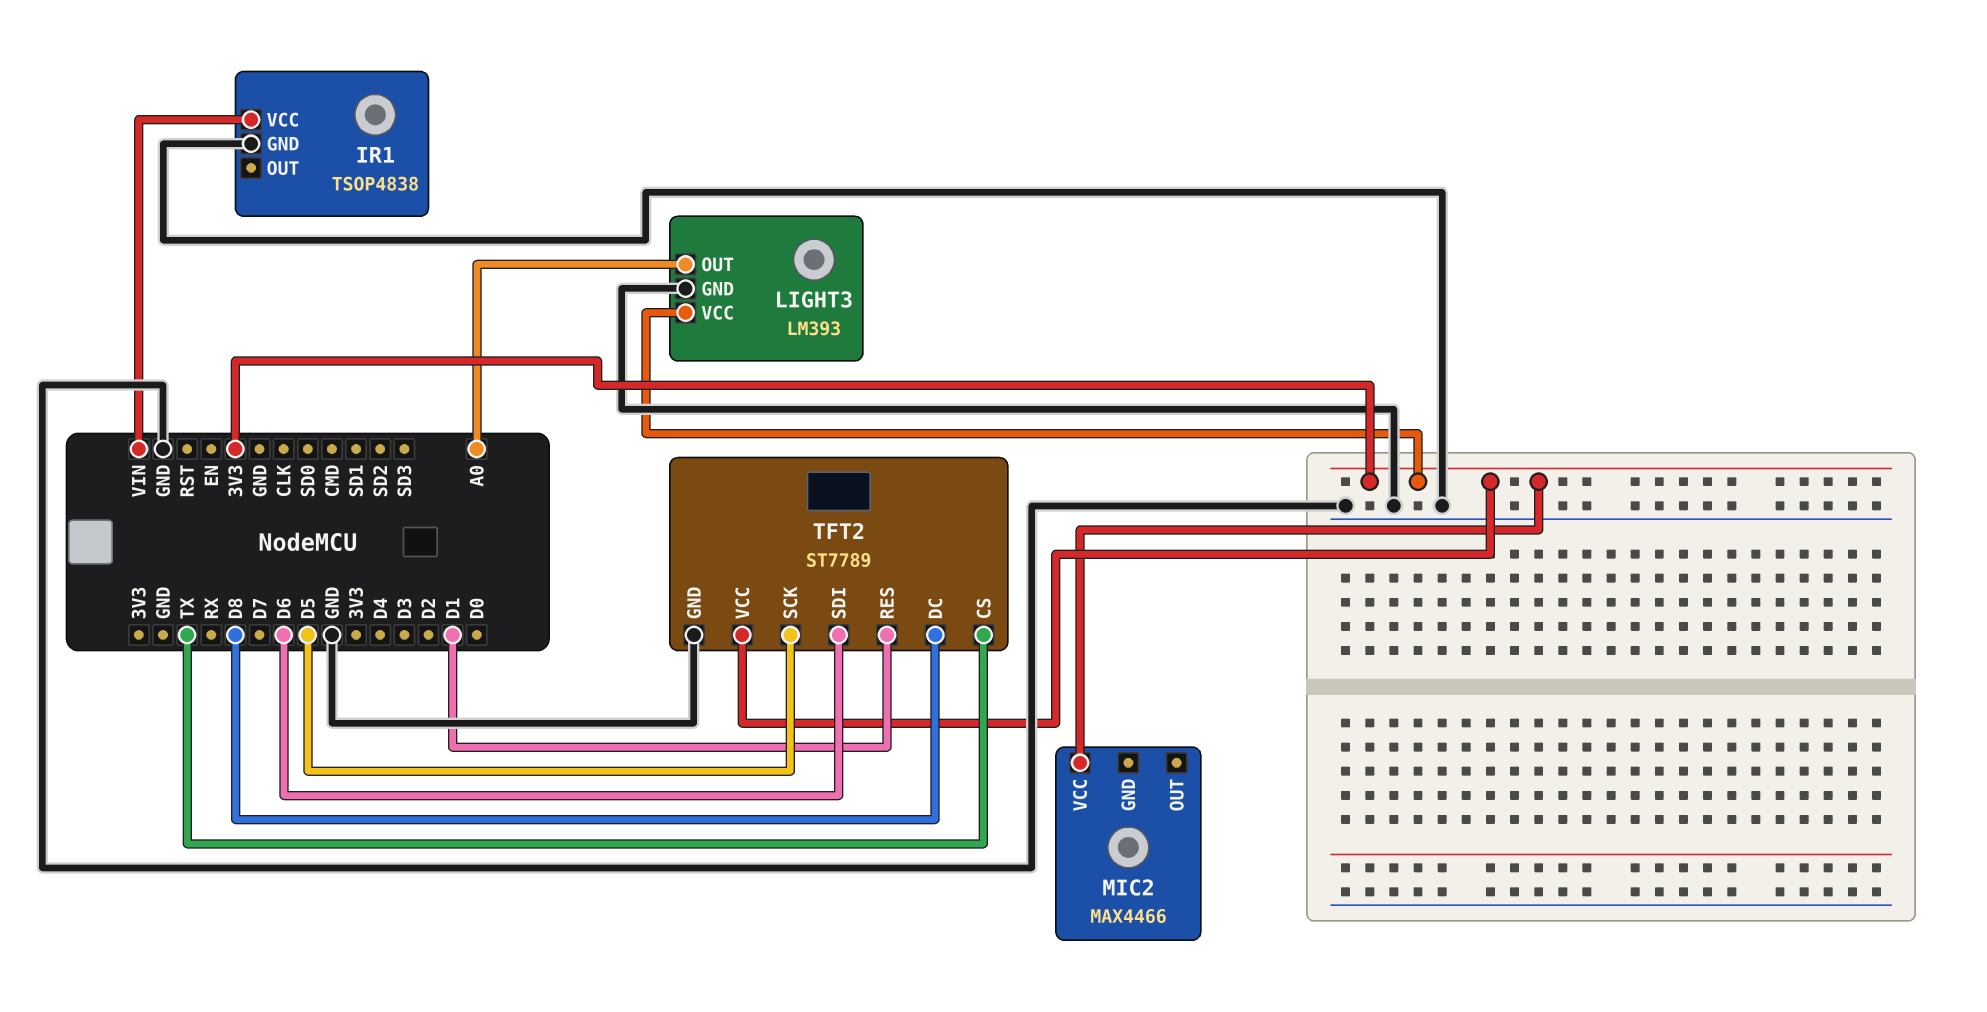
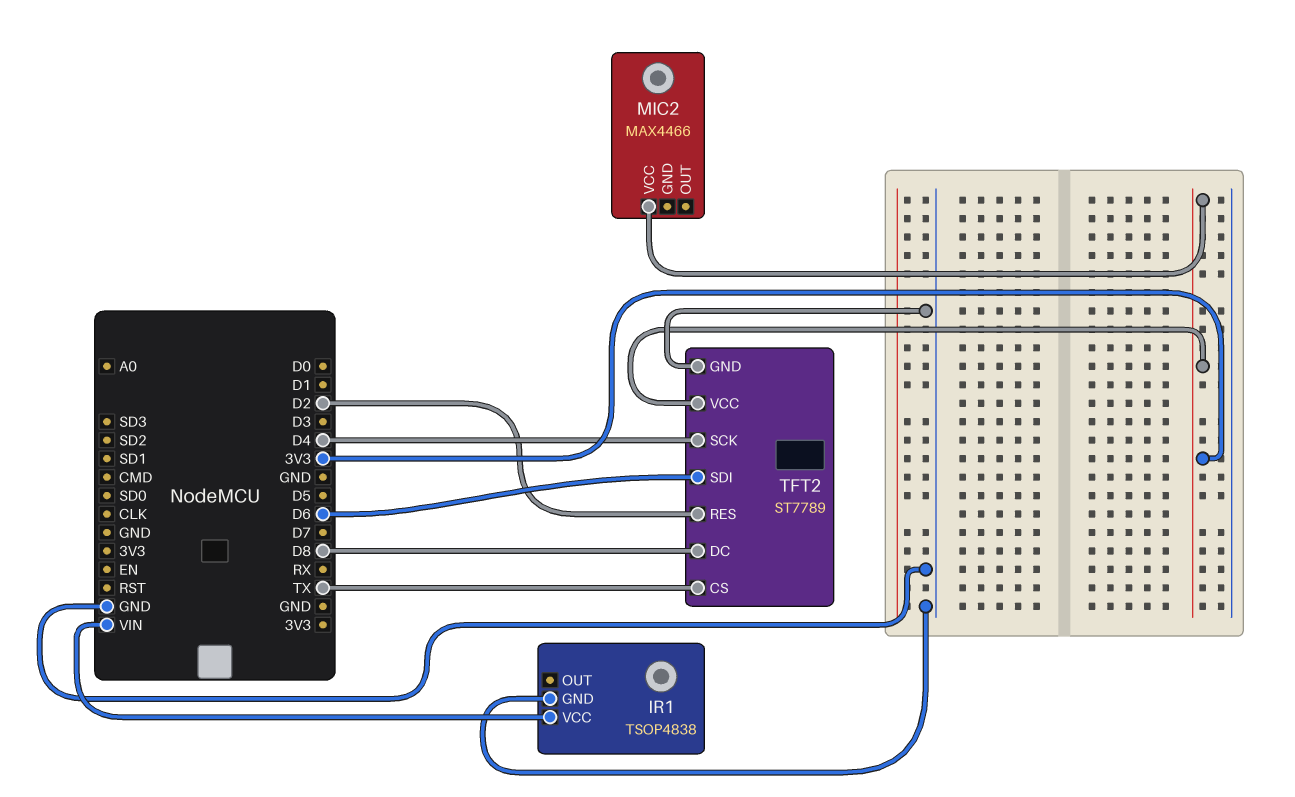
LIGHT3: LM393 -> none
LIGHT3 pin GND: GND -> none
LIGHT3 pin OUT: A0 -> none
LIGHT3 pin VCC: 3V3 -> none
TFT2 pin RES: D1 -> D2
TFT2 pin SCK: D5 -> D4

